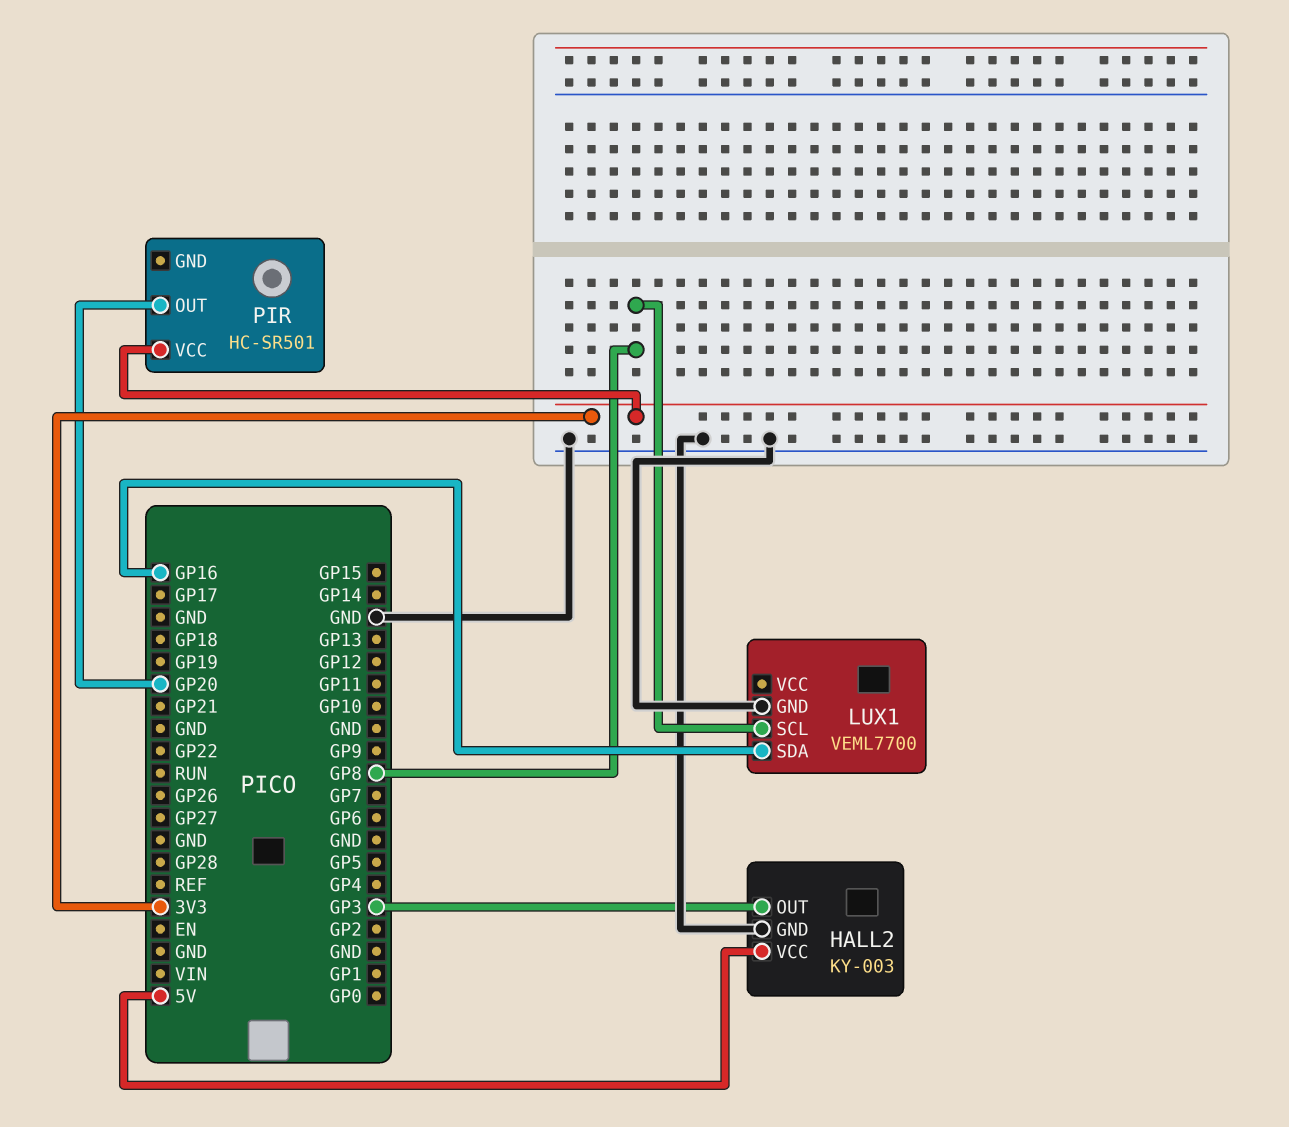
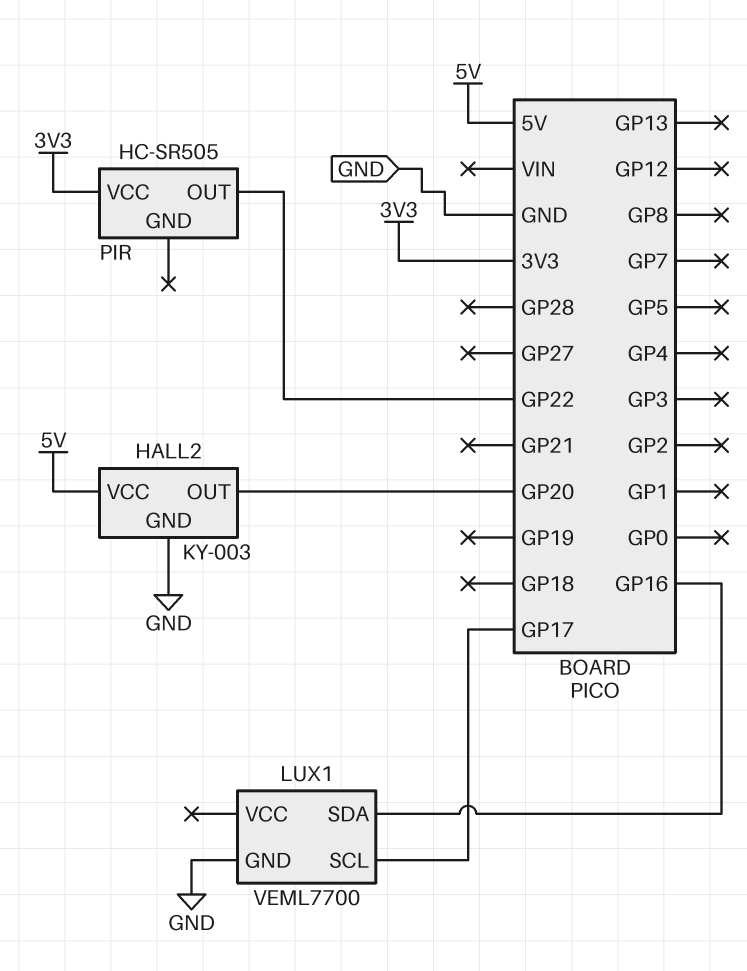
HALL2 pin OUT: GP3 -> GP20
LUX1 pin SCL: GP8 -> GP17
PIR: HC-SR501 -> HC-SR505
PIR pin OUT: GP20 -> GP22

